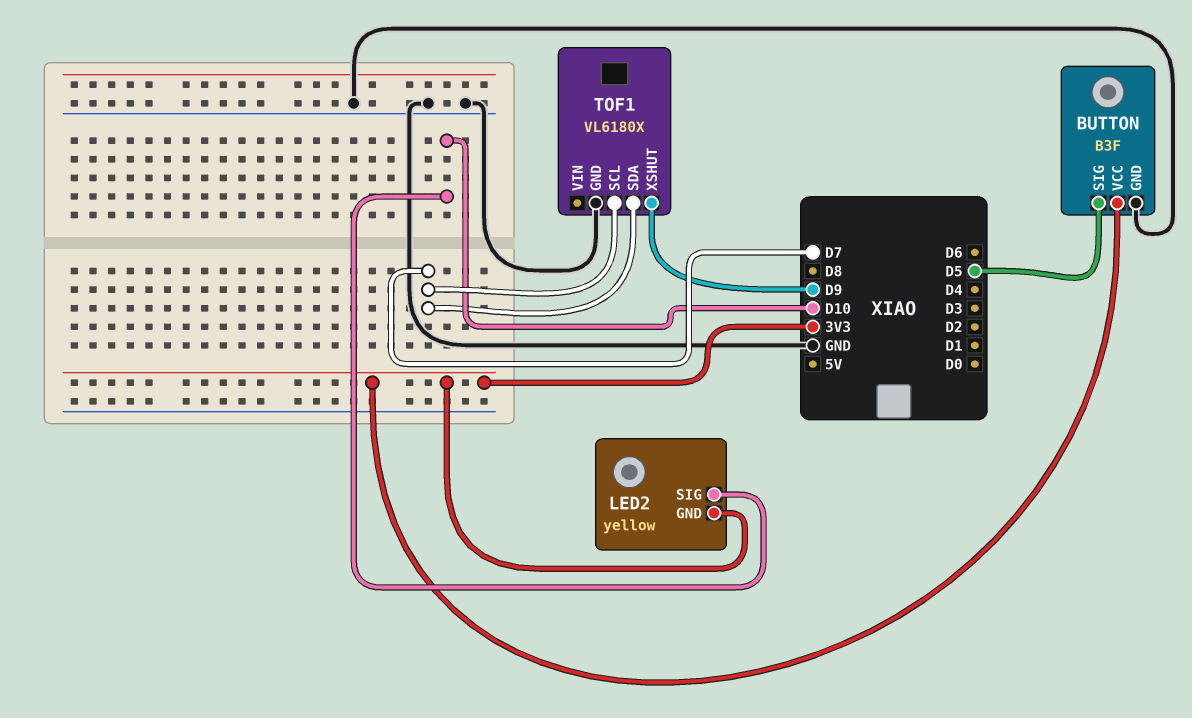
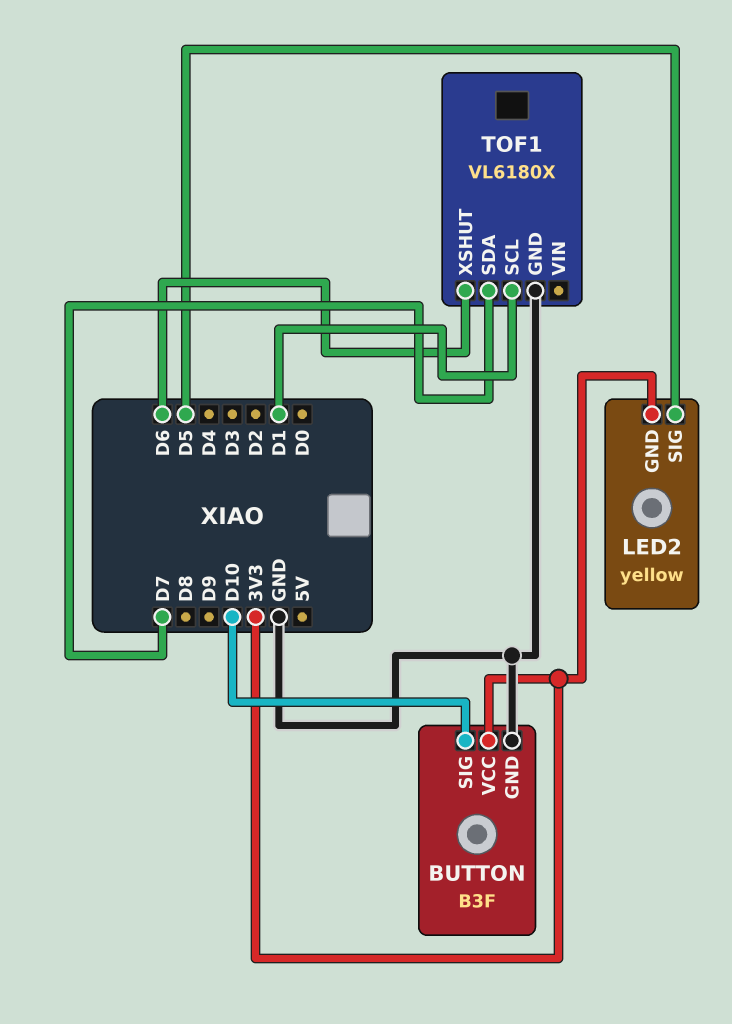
BUTTON pin SIG: D5 -> D10
LED2 pin SIG: D10 -> D5
TOF1 pin SCL: D7 -> D1
TOF1 pin XSHUT: D9 -> D6

